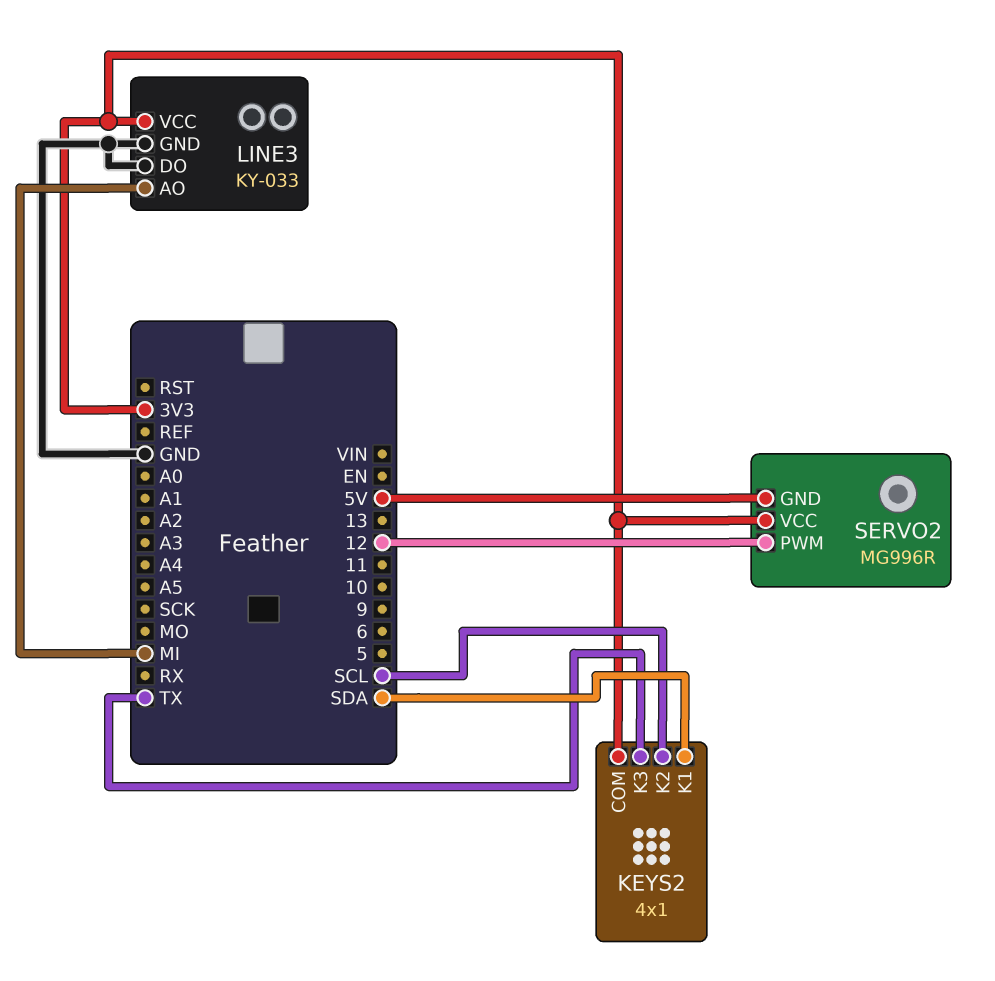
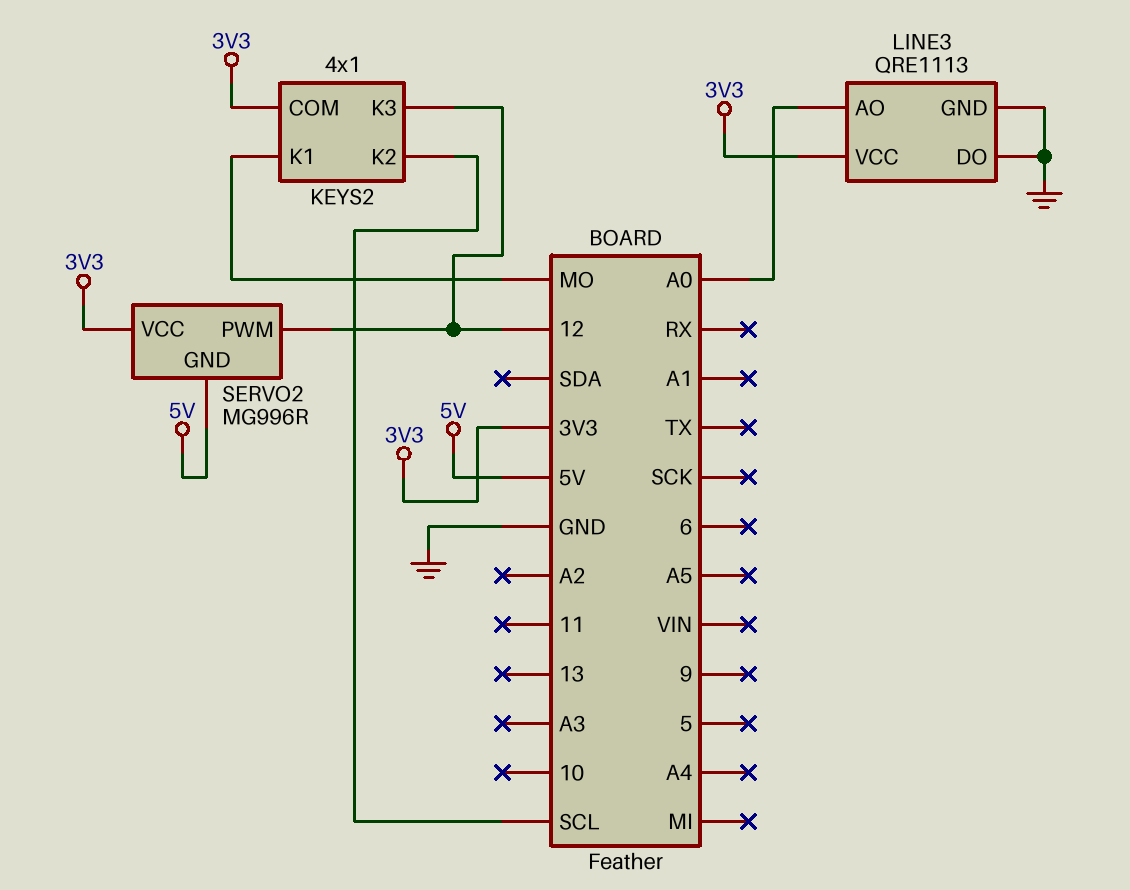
KEYS2 pin K1: SDA -> MO
KEYS2 pin K3: TX -> 12
LINE3: KY-033 -> QRE1113
LINE3 pin AO: MI -> A0

